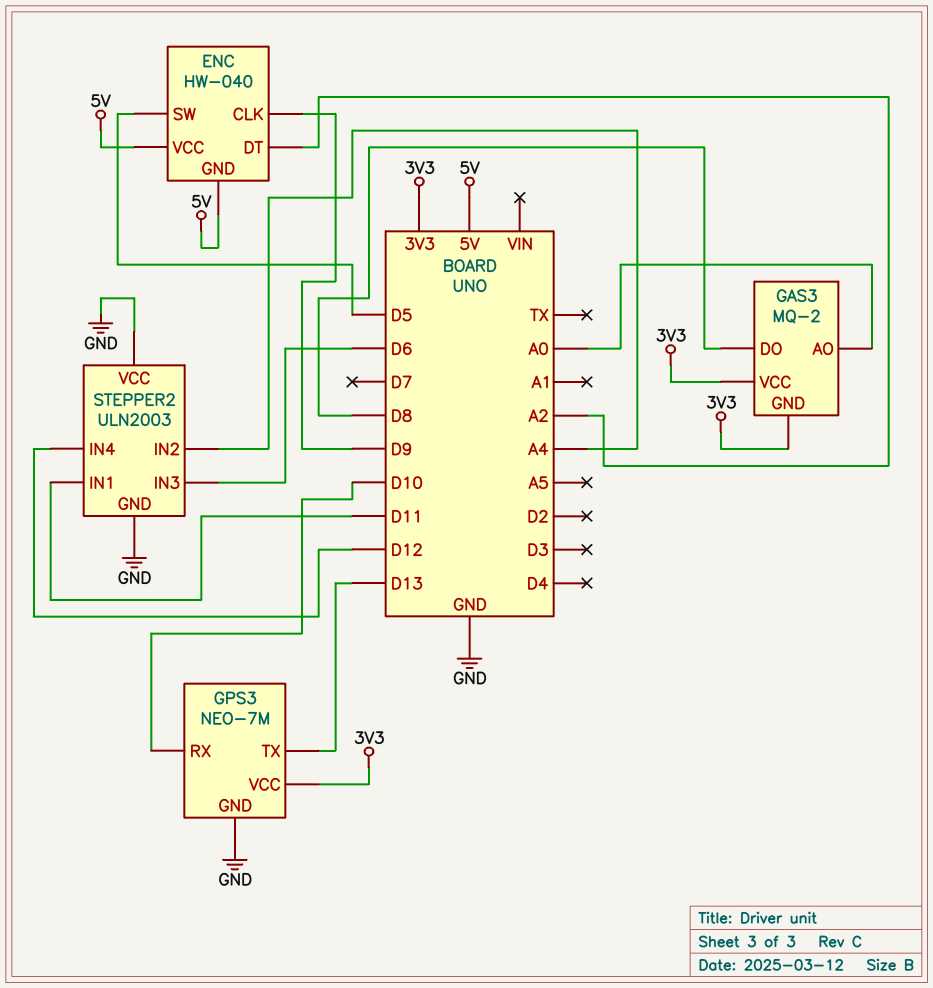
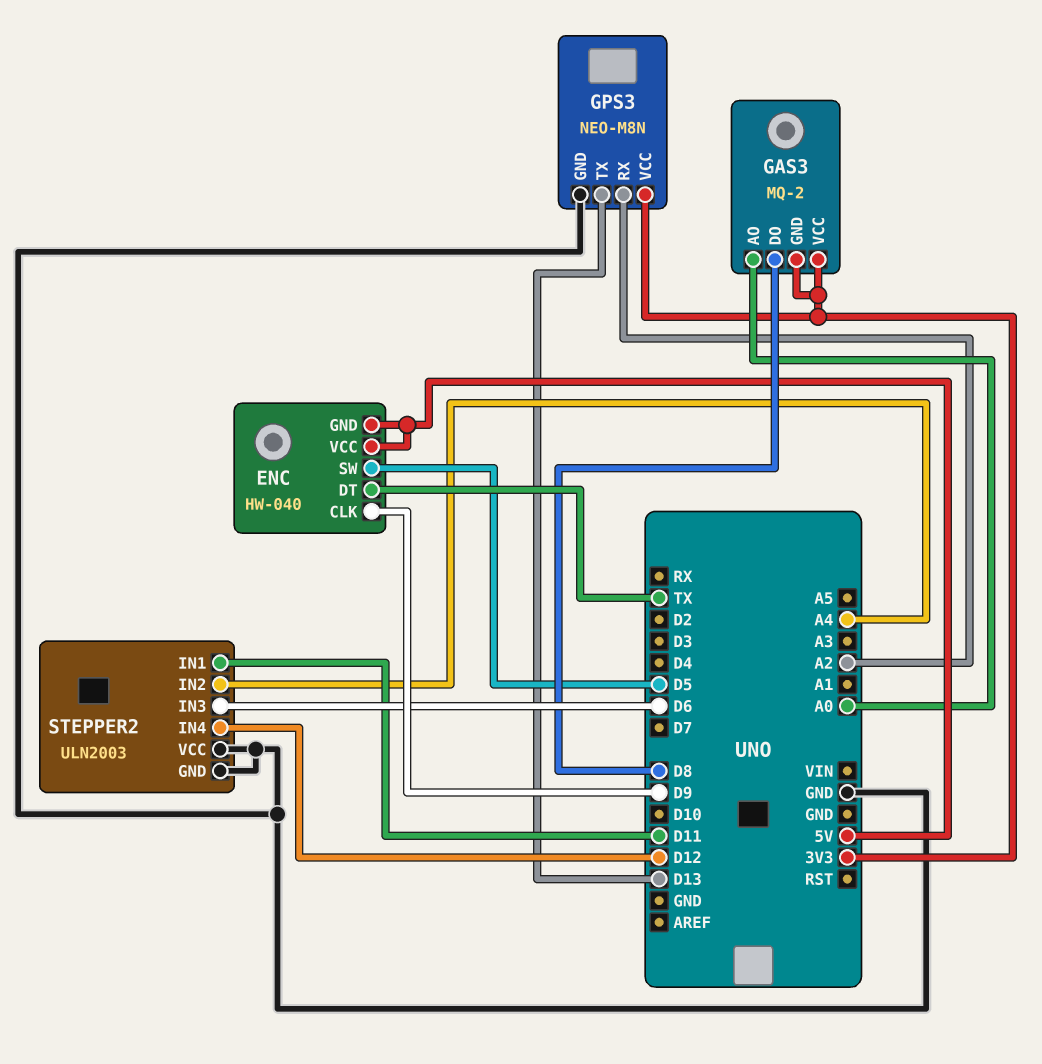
ENC pin DT: A2 -> TX
GPS3: NEO-7M -> NEO-M8N
GPS3 pin RX: D10 -> A2

